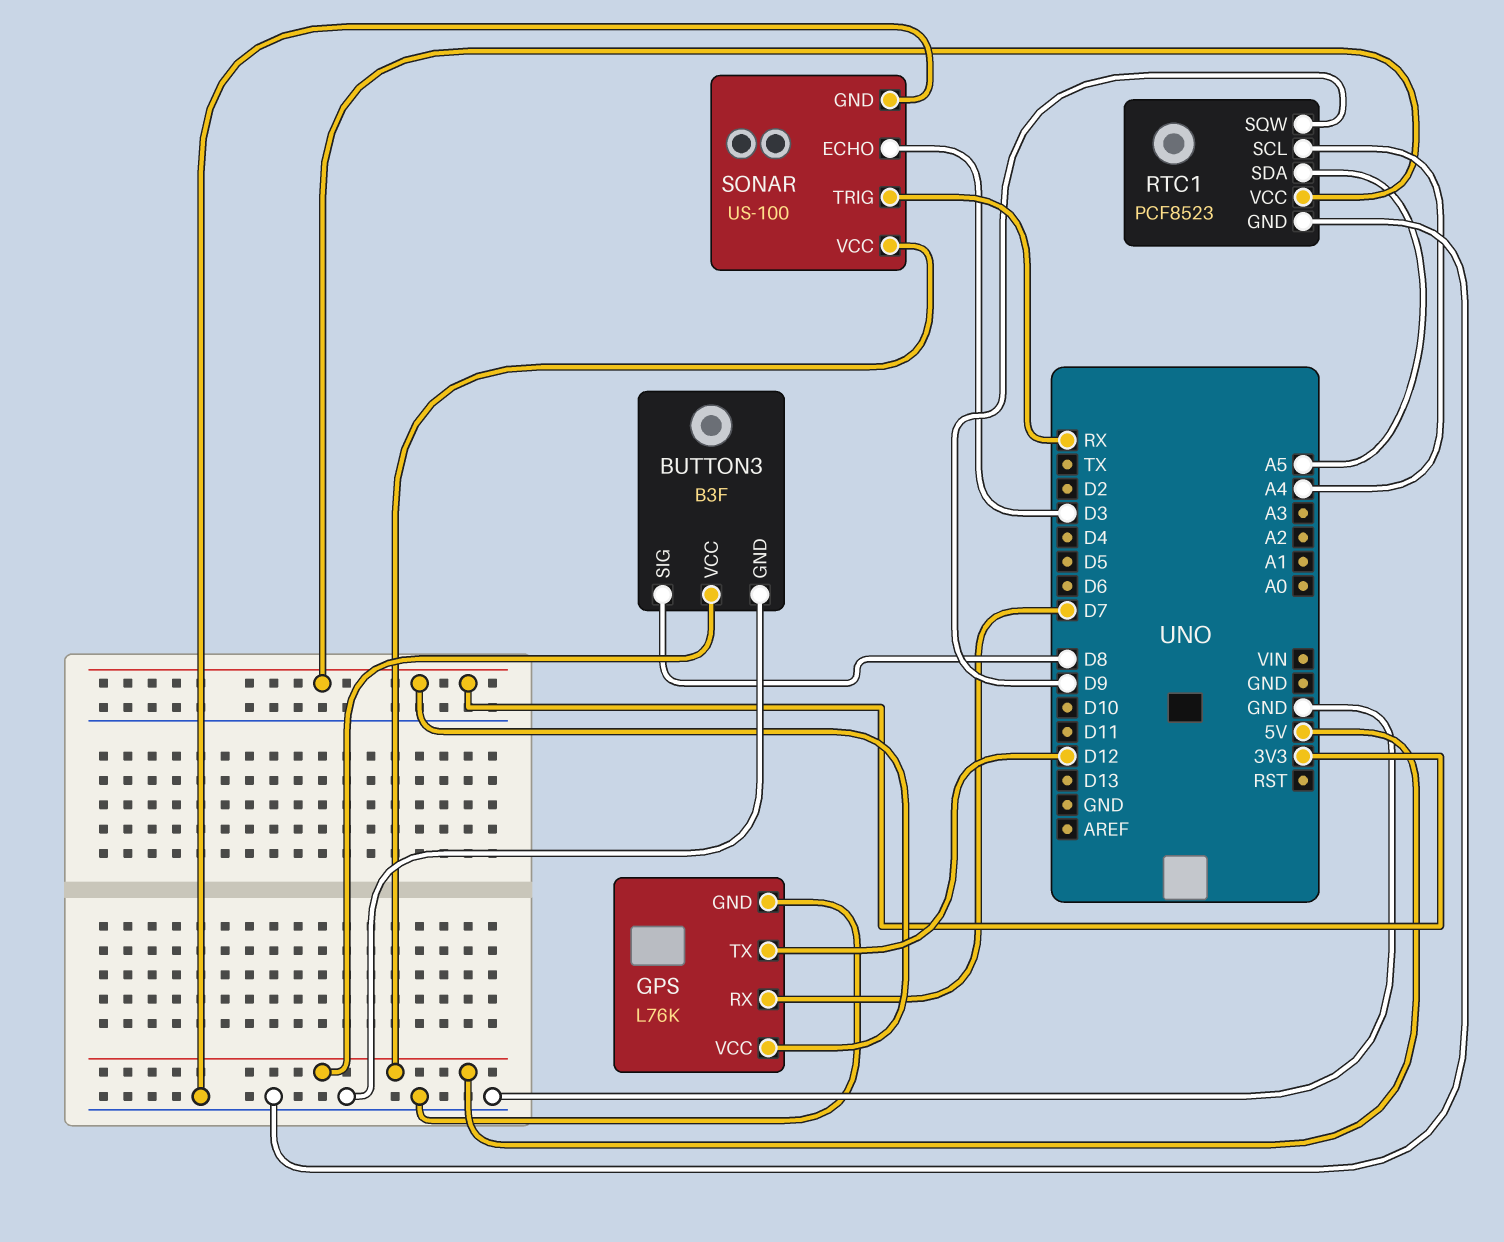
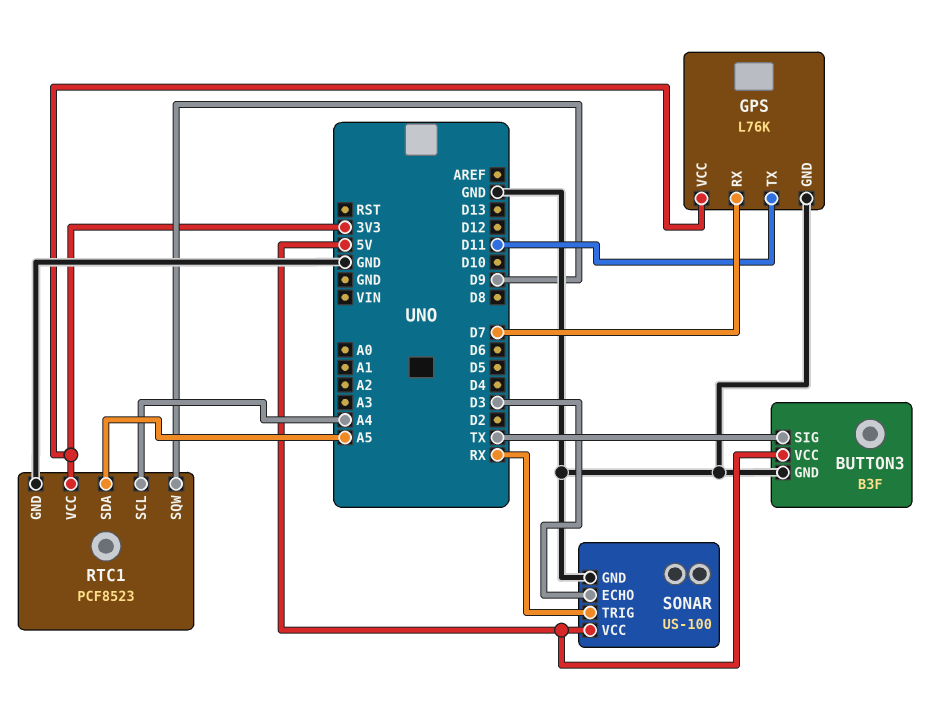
BUTTON3 pin SIG: D8 -> TX
GPS pin TX: D12 -> D11

